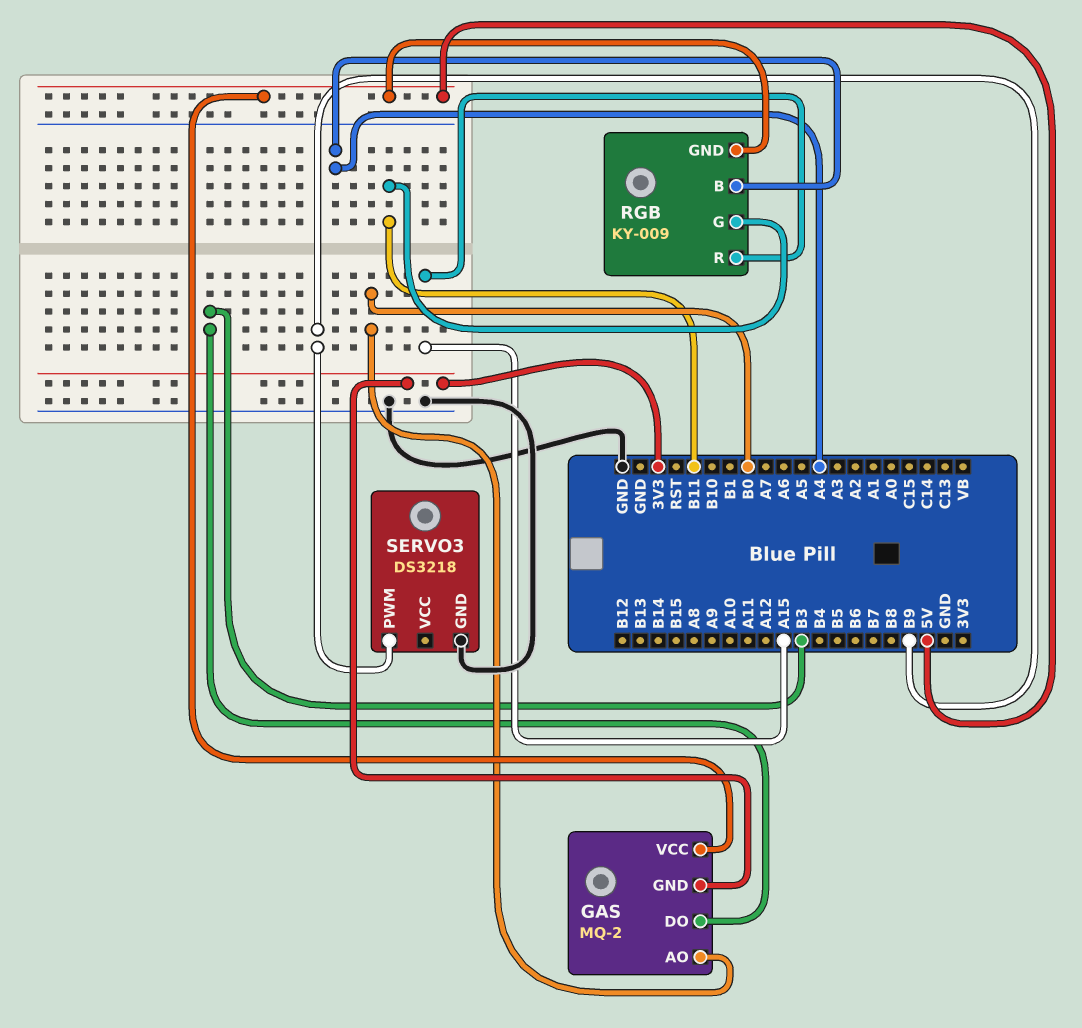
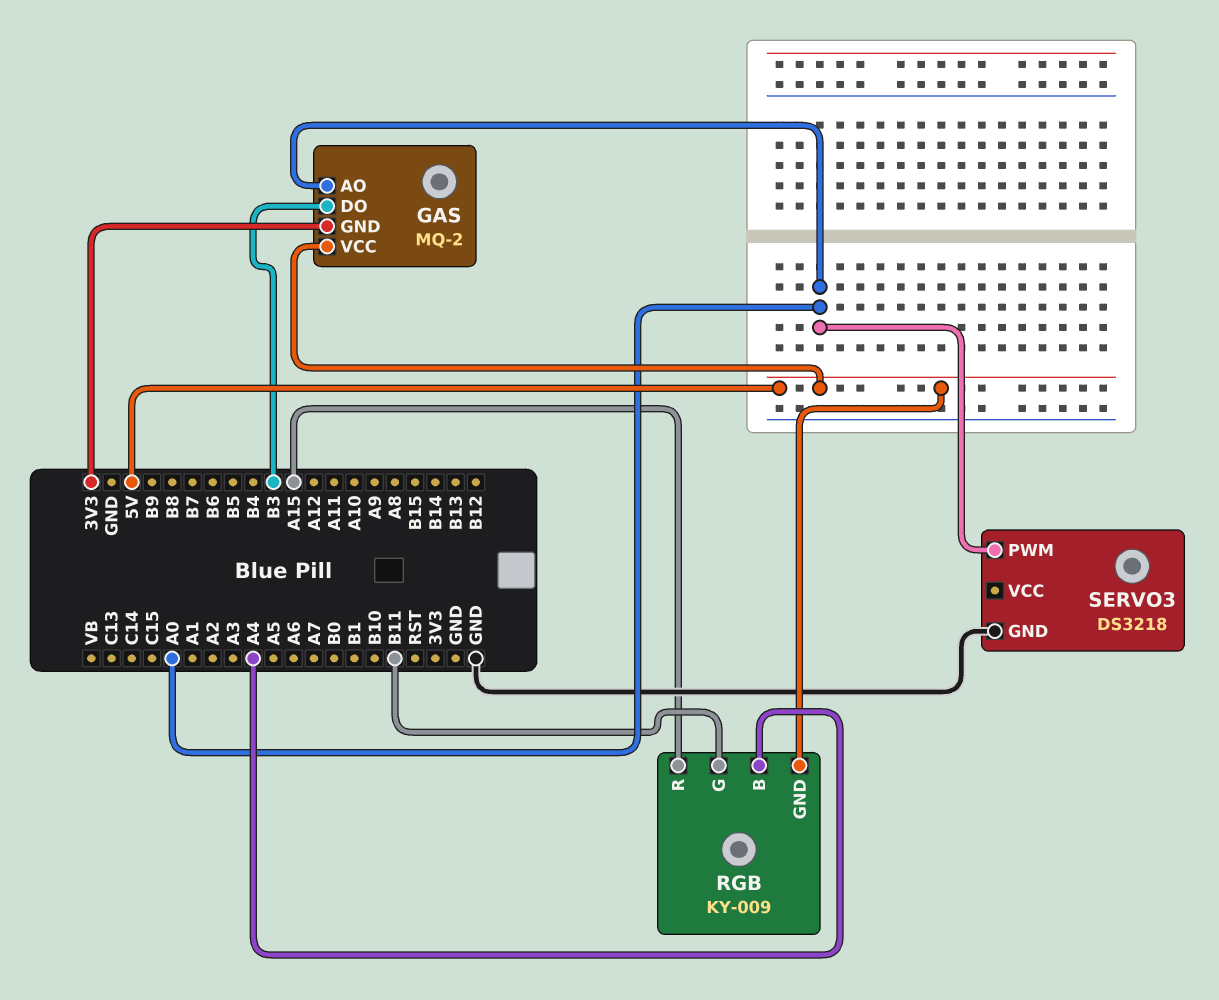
GAS pin AO: B0 -> A0
SERVO3 pin PWM: B9 -> A0

